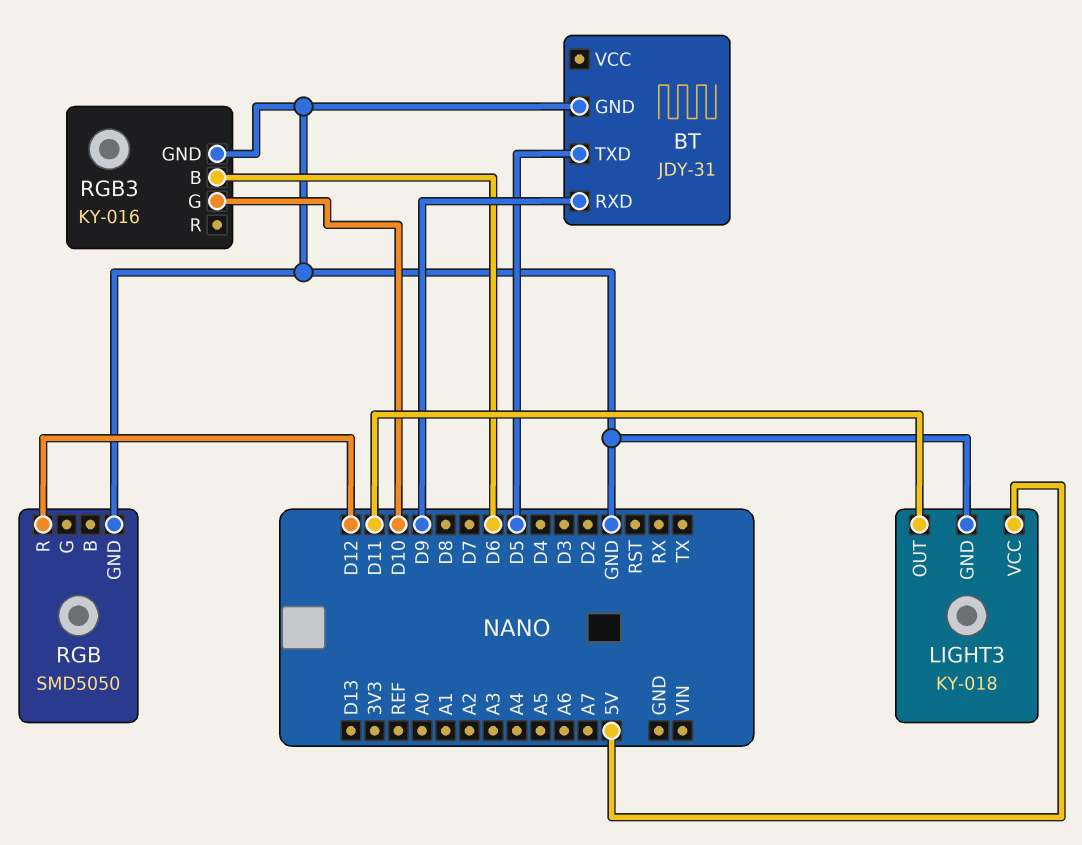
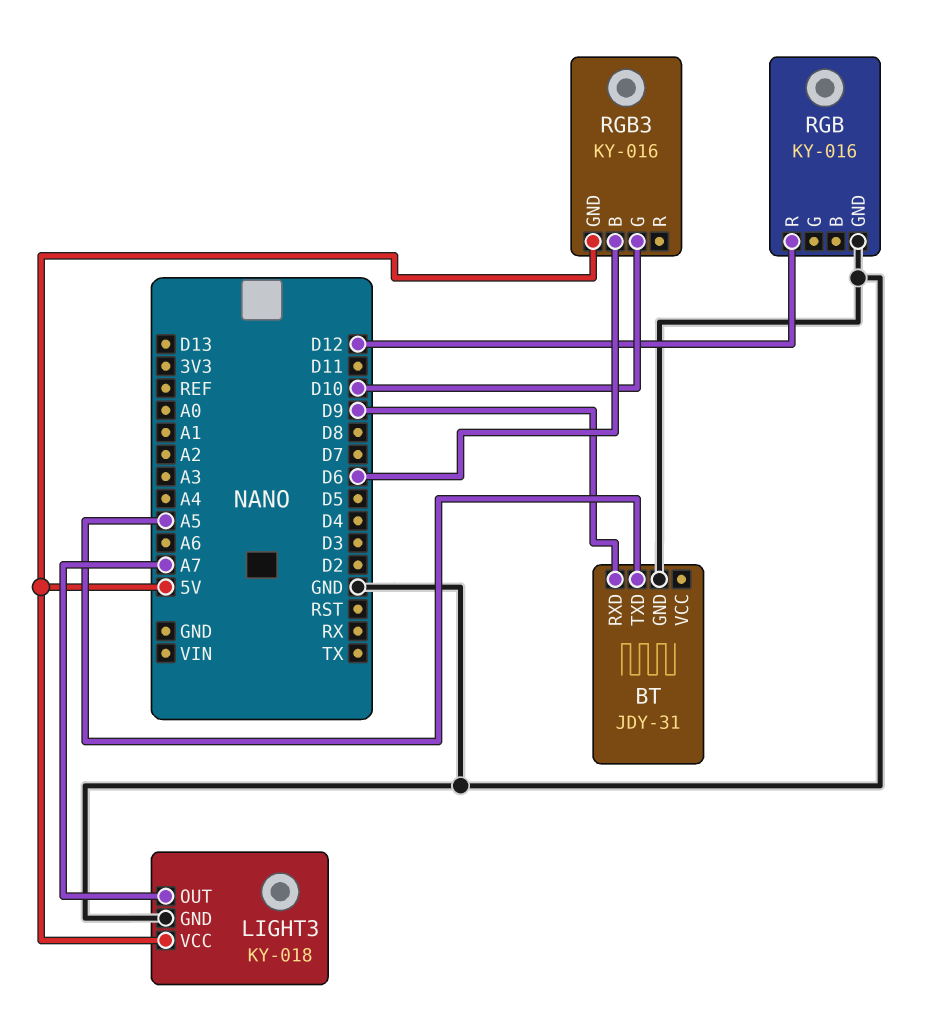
BT pin TXD: D5 -> A5
LIGHT3 pin OUT: D11 -> A7
RGB: SMD5050 -> KY-016
RGB3 pin GND: GND -> 5V

